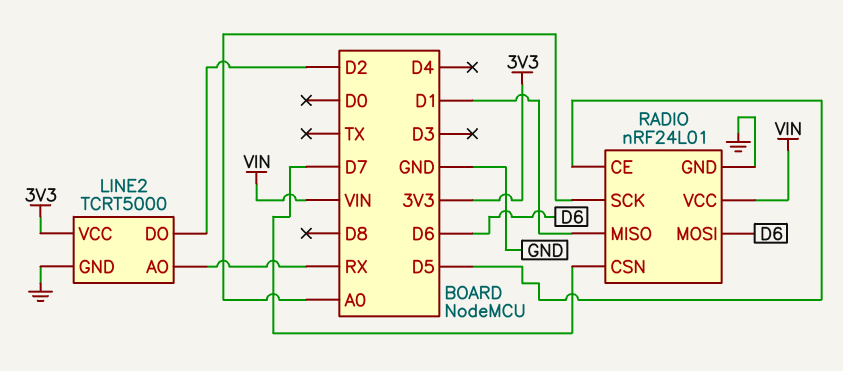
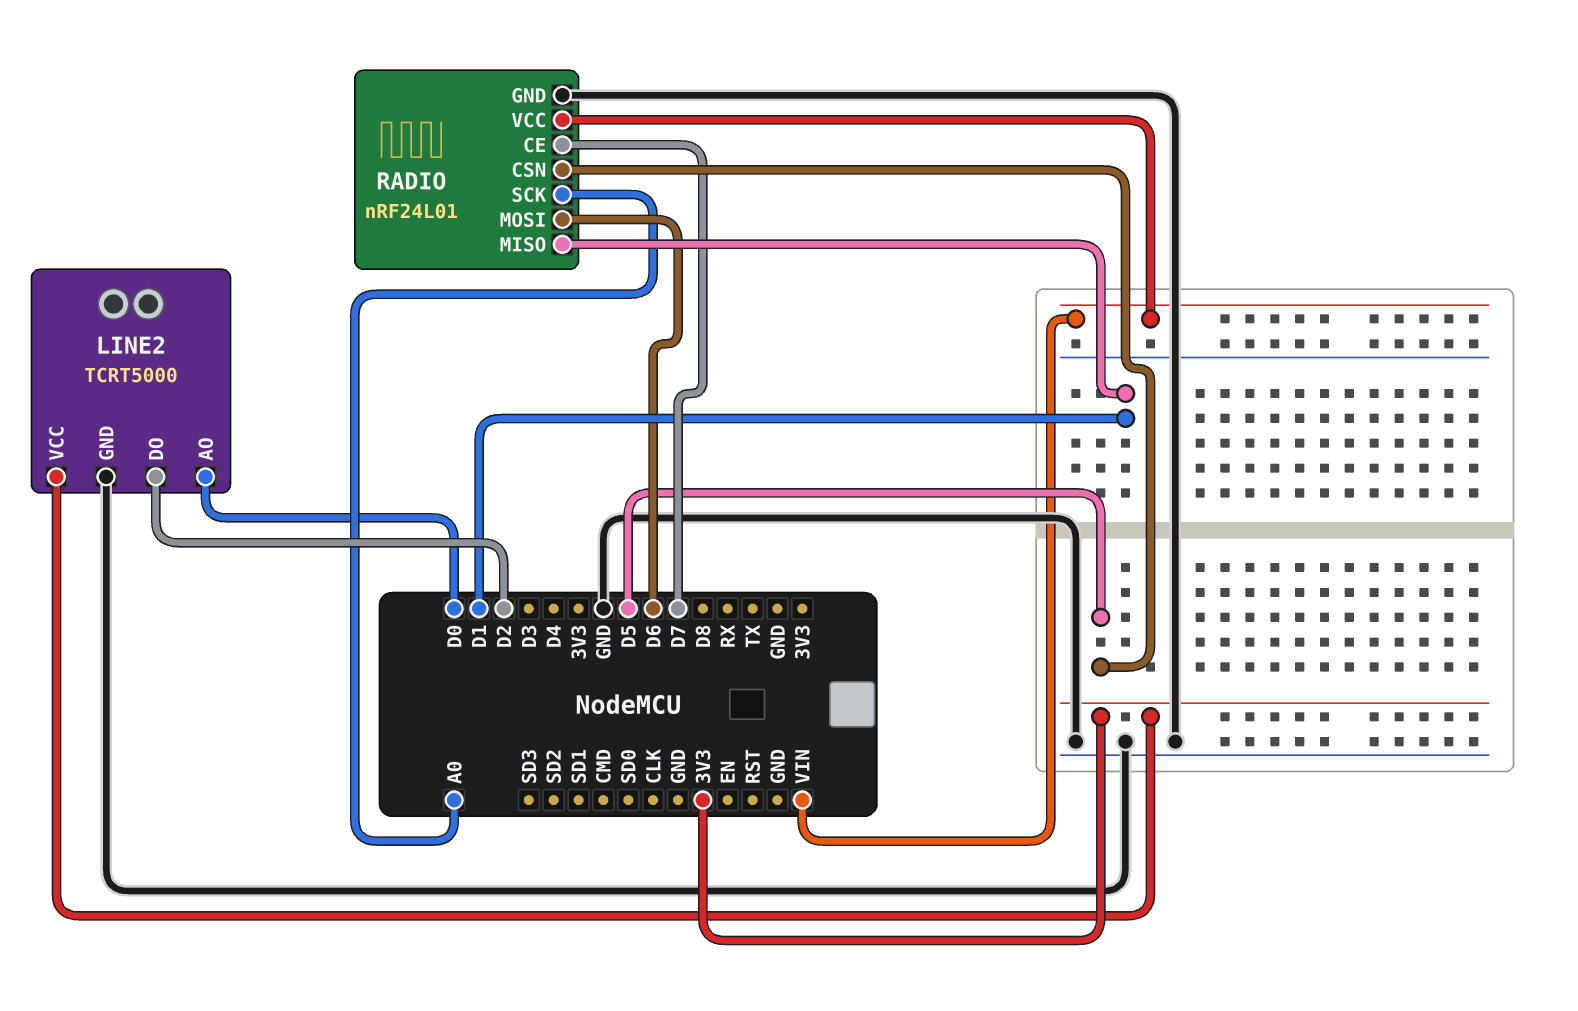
LINE2 pin AO: RX -> D0
RADIO pin CE: D5 -> D7
RADIO pin CSN: D7 -> D5

